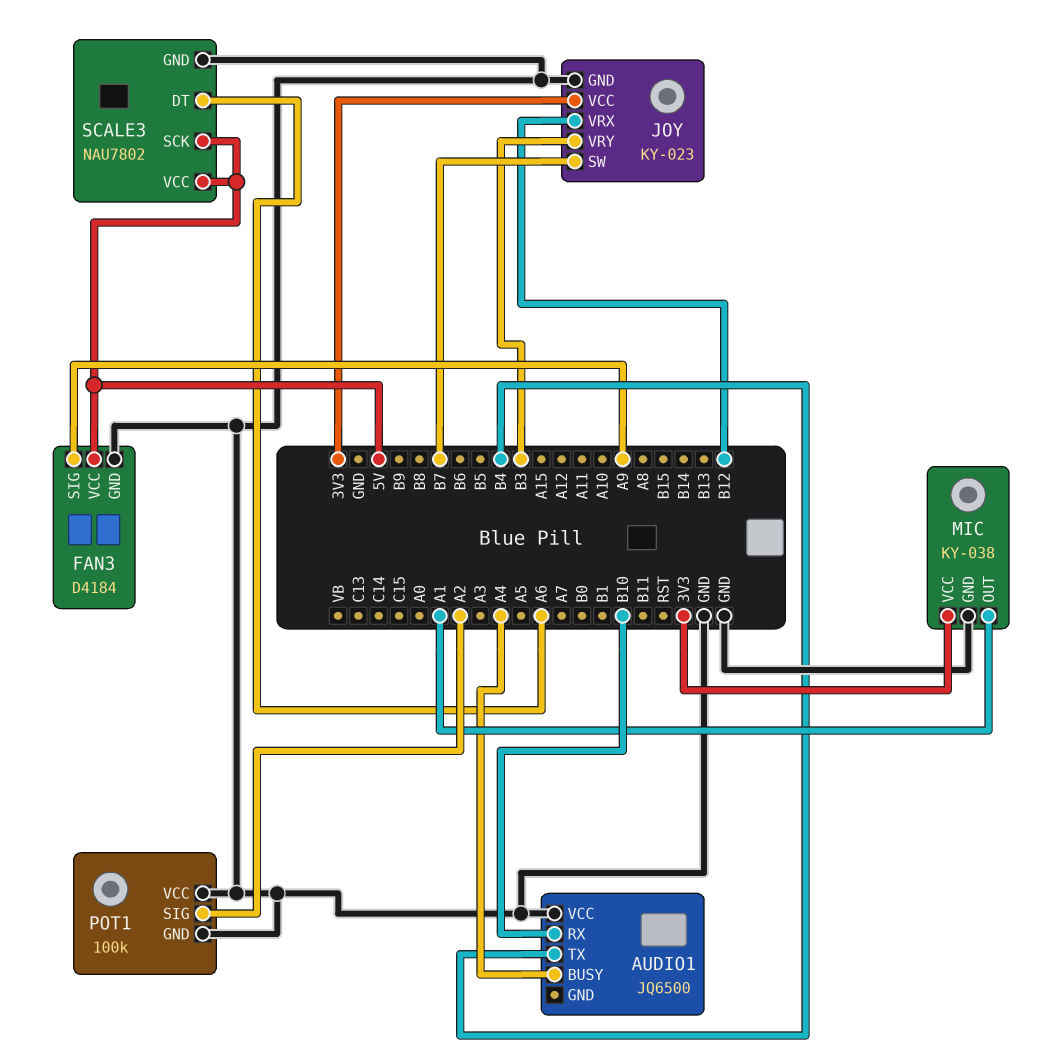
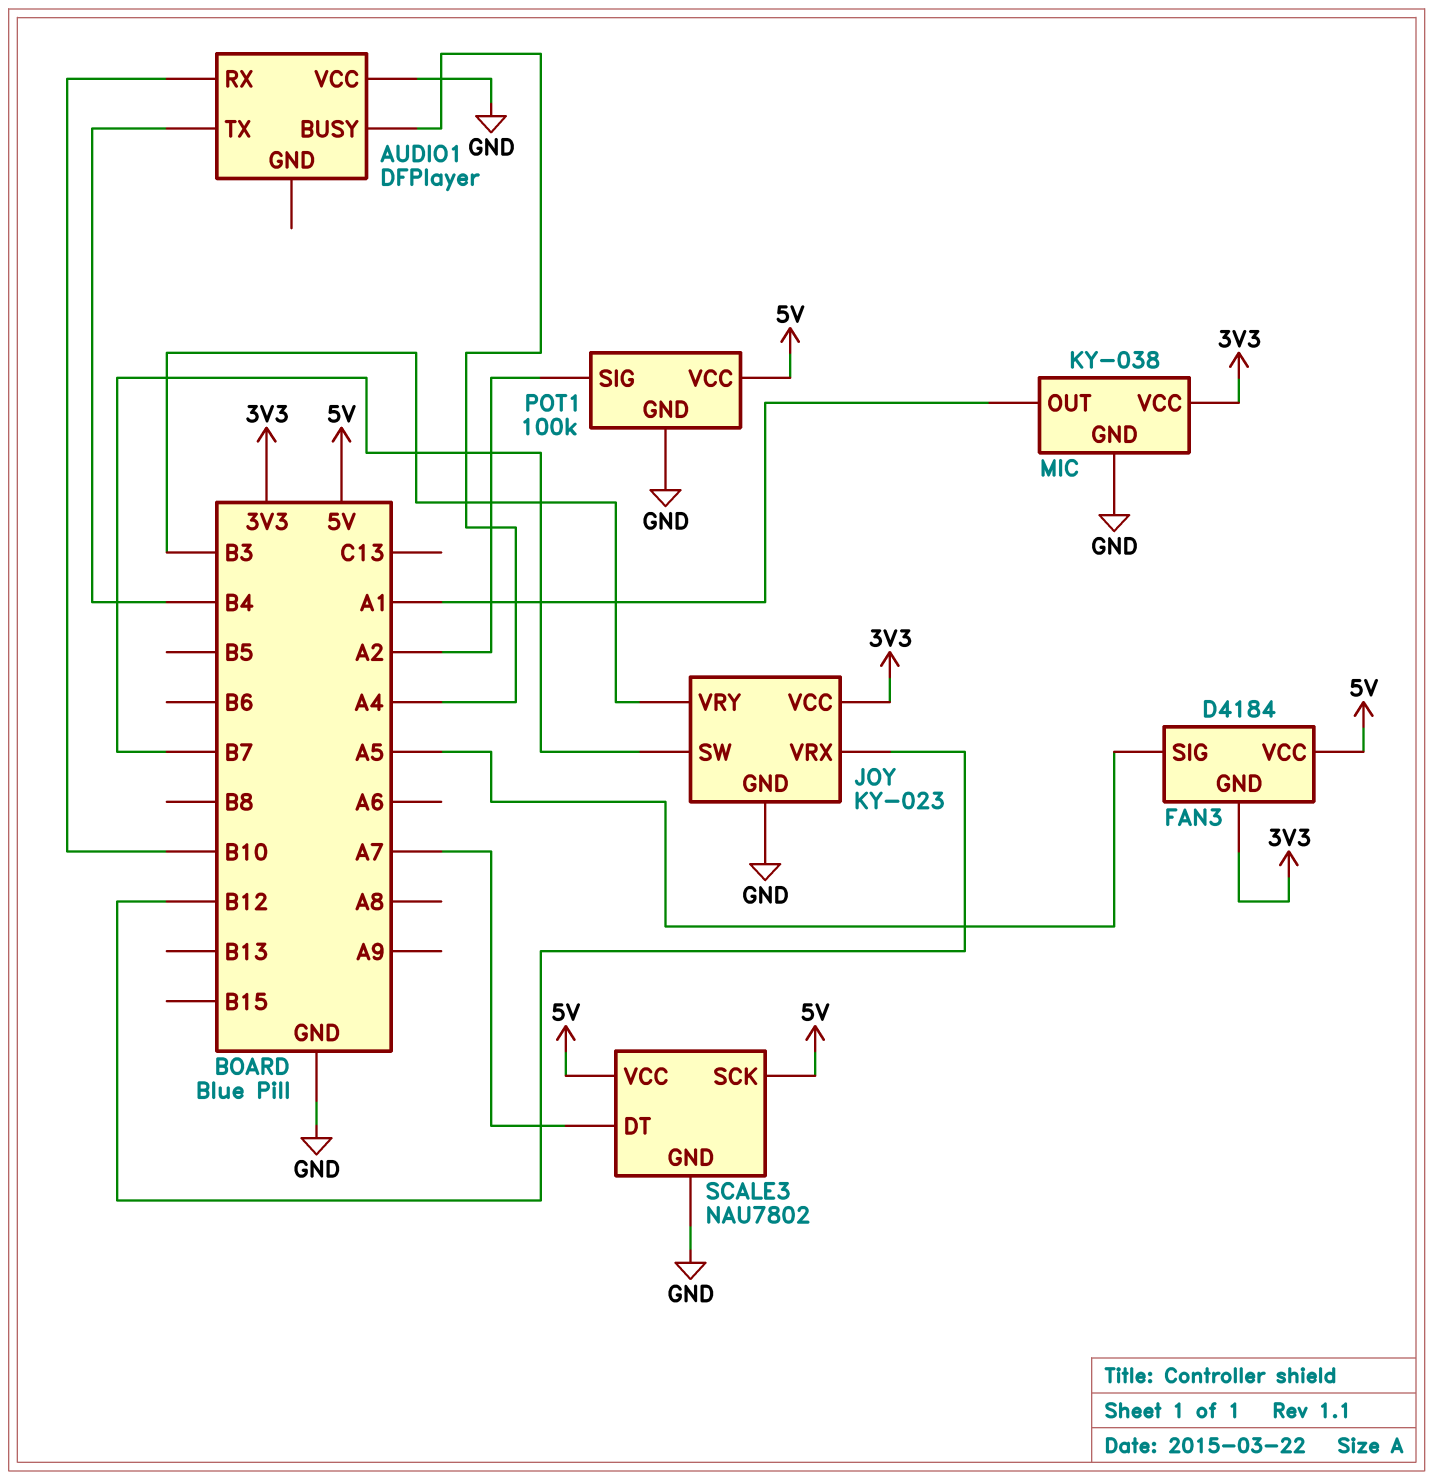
AUDIO1: JQ6500 -> DFPlayer
FAN3 pin GND: GND -> 3V3
FAN3 pin SIG: A9 -> A5
POT1 pin VCC: GND -> 5V
SCALE3 pin DT: A6 -> A7

